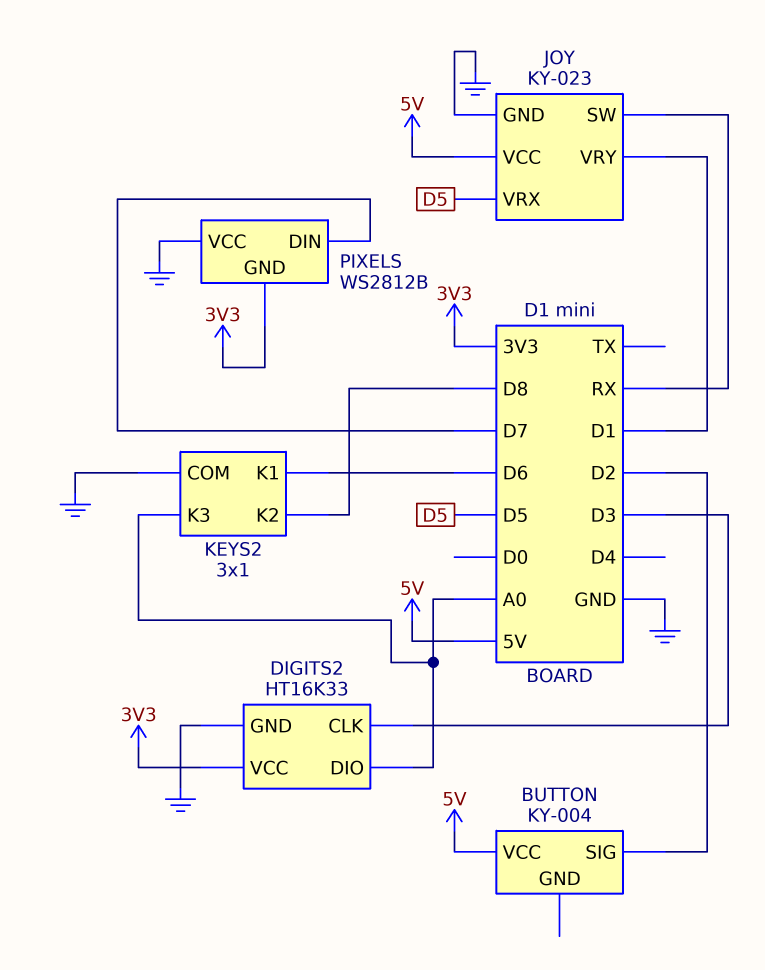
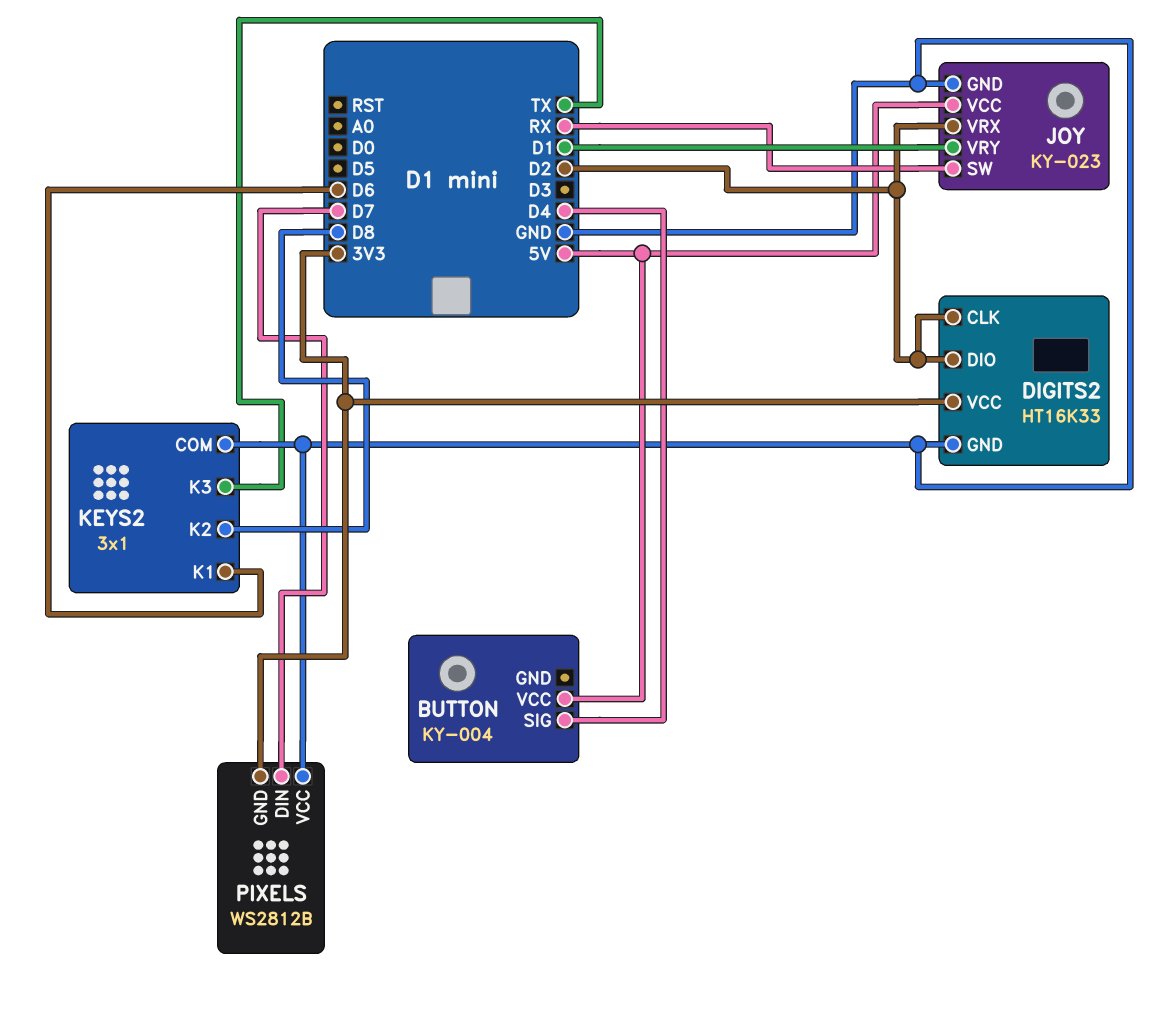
BUTTON pin SIG: D2 -> D4
DIGITS2 pin CLK: D3 -> D2
DIGITS2 pin DIO: A0 -> D2
JOY pin VRX: D5 -> D2
KEYS2 pin K3: A0 -> TX

